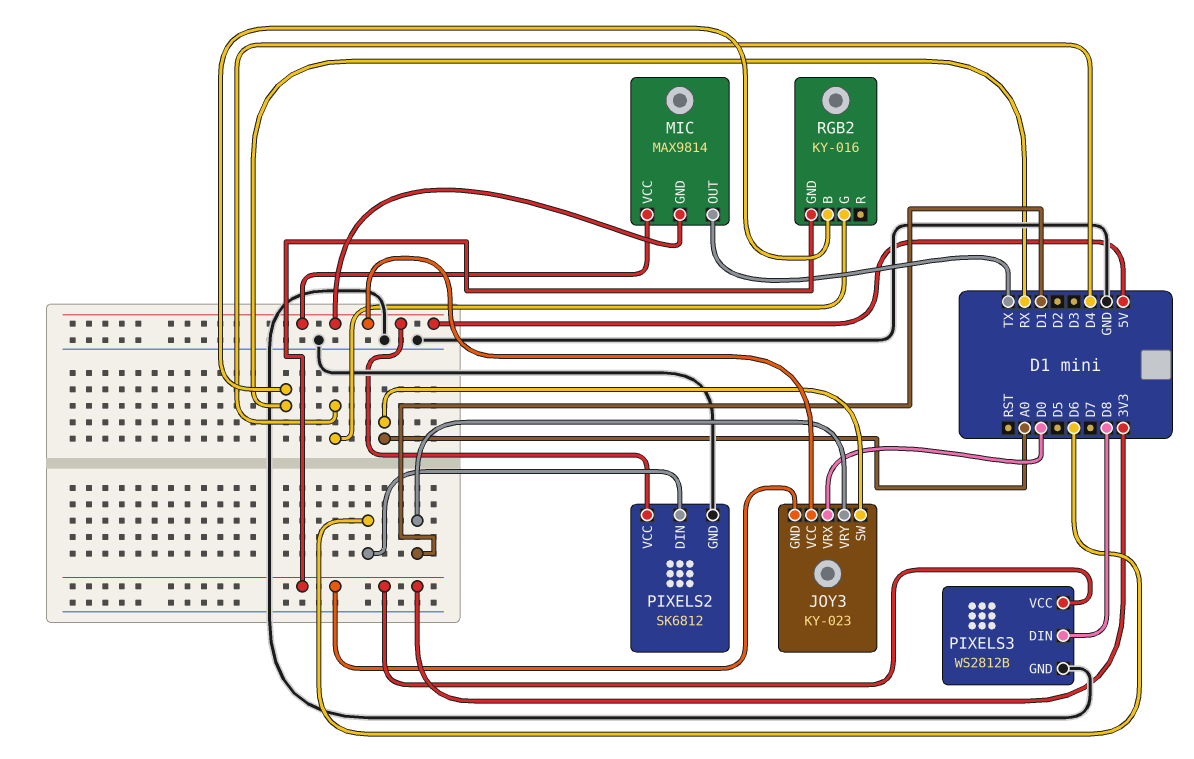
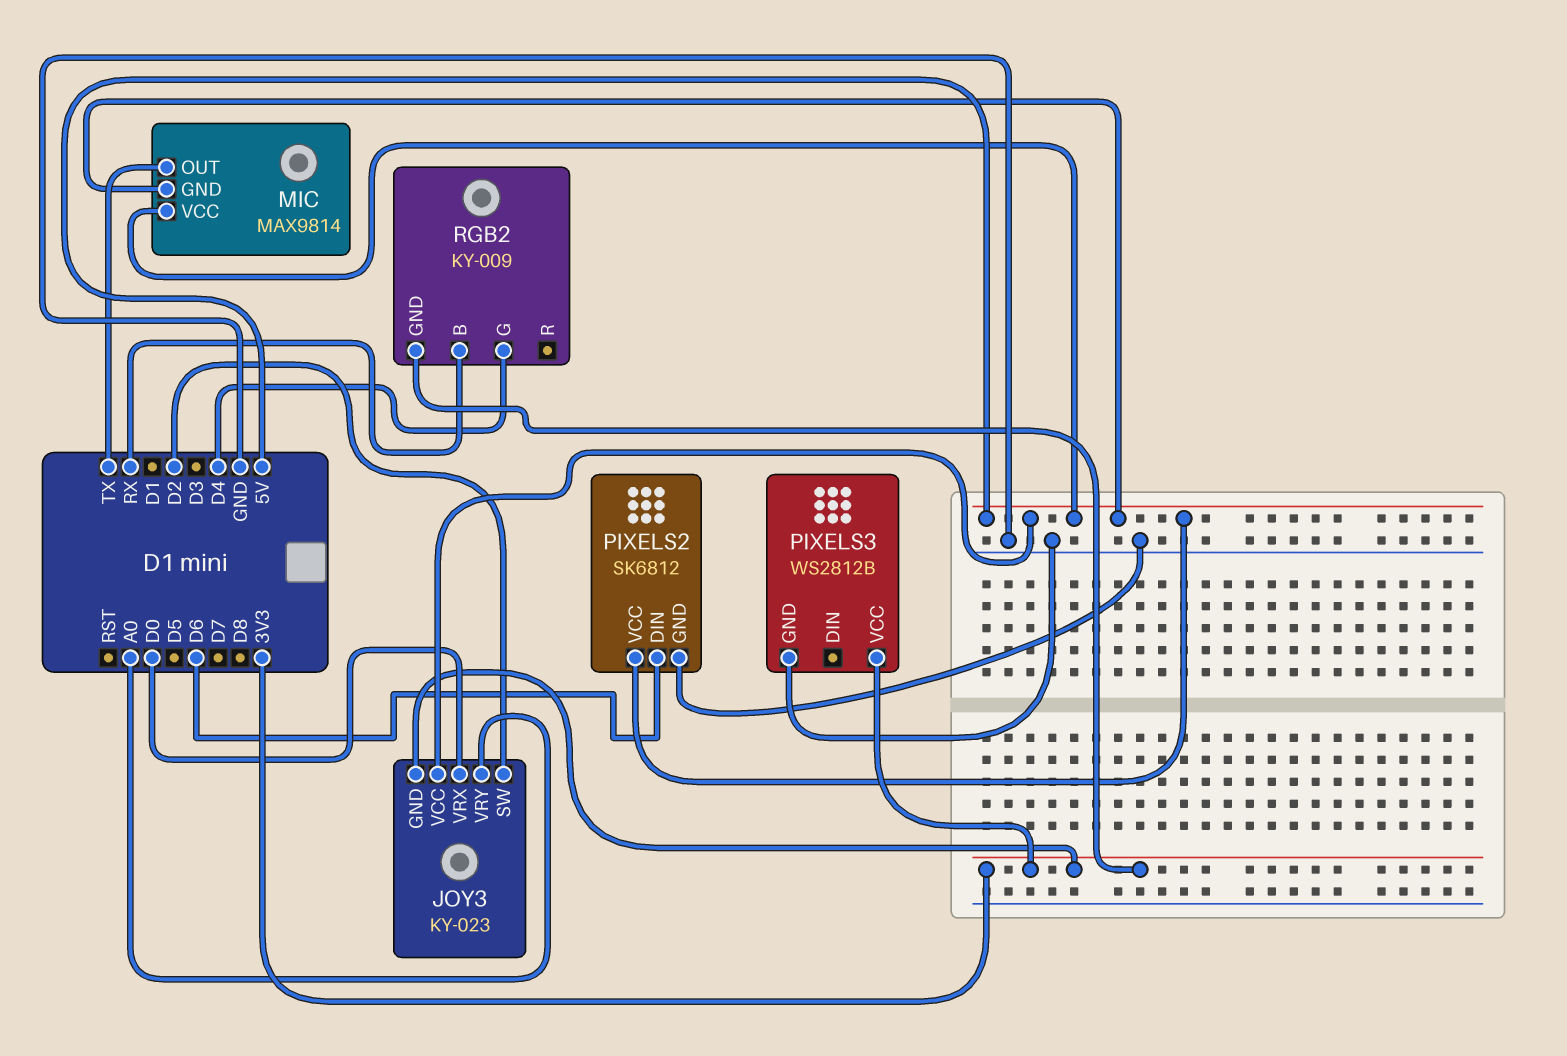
JOY3 pin SW: A0 -> D2
JOY3 pin VRY: D1 -> A0
PIXELS3 pin DIN: D8 -> none
RGB2: KY-016 -> KY-009

